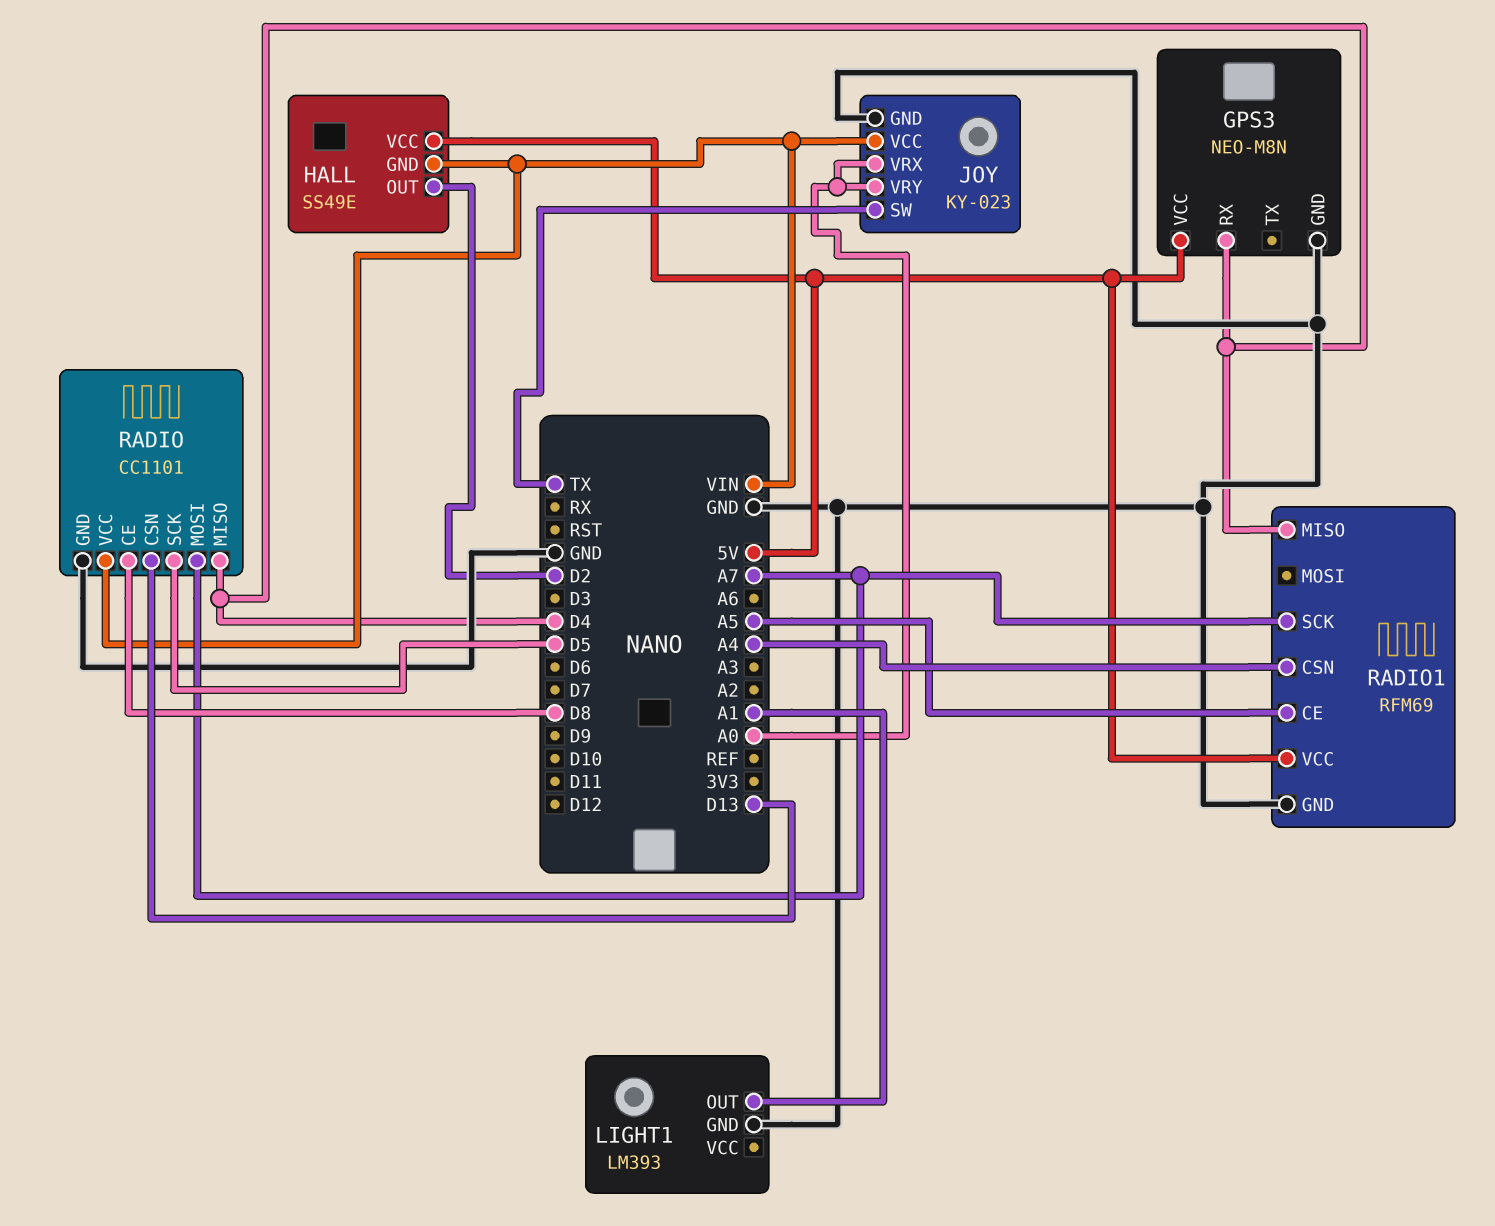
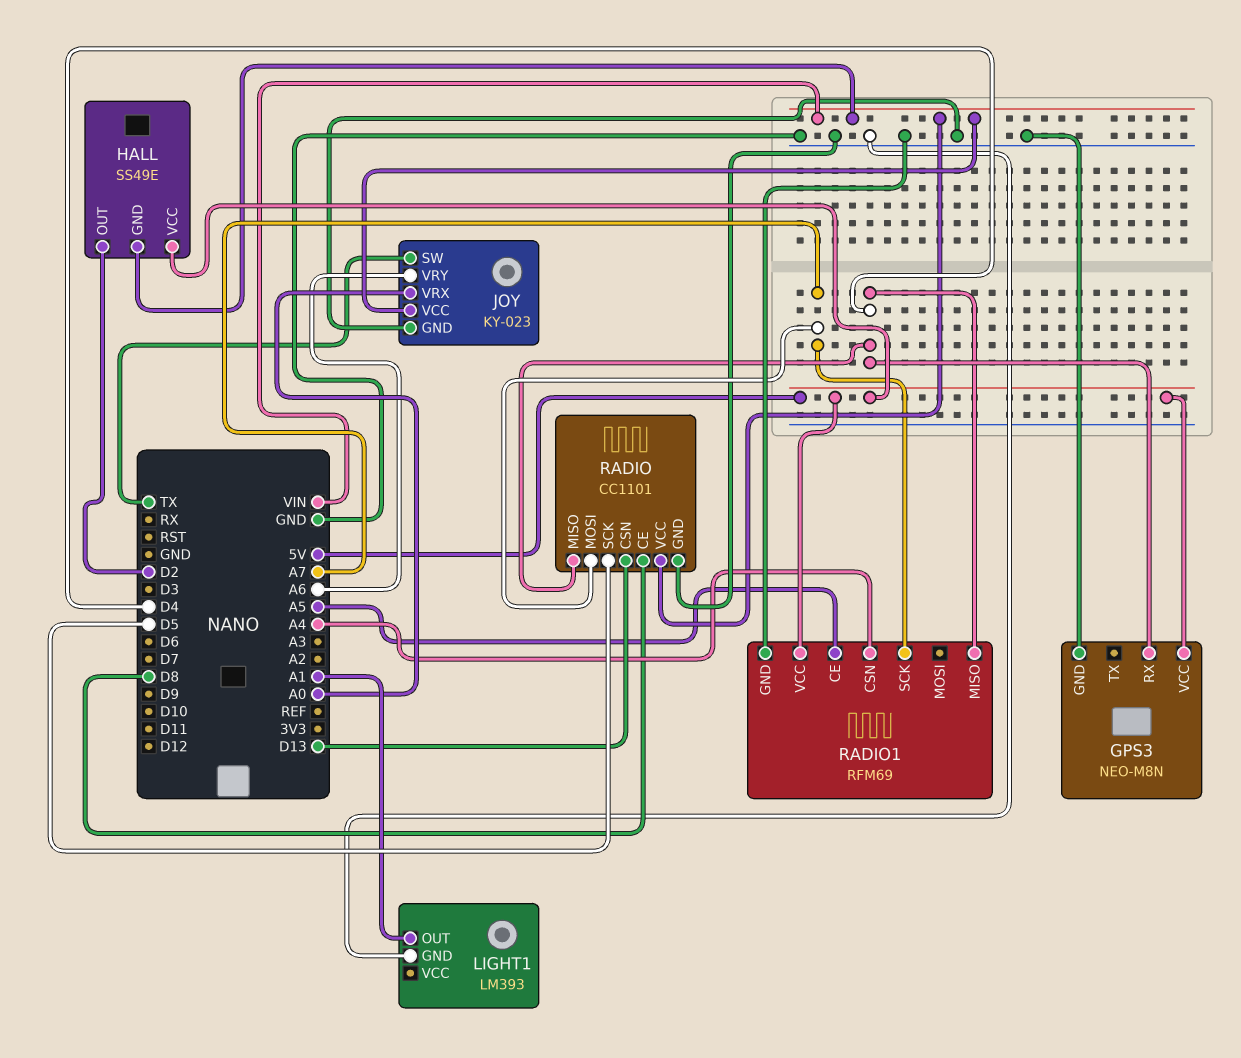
JOY pin VRY: A0 -> A6

